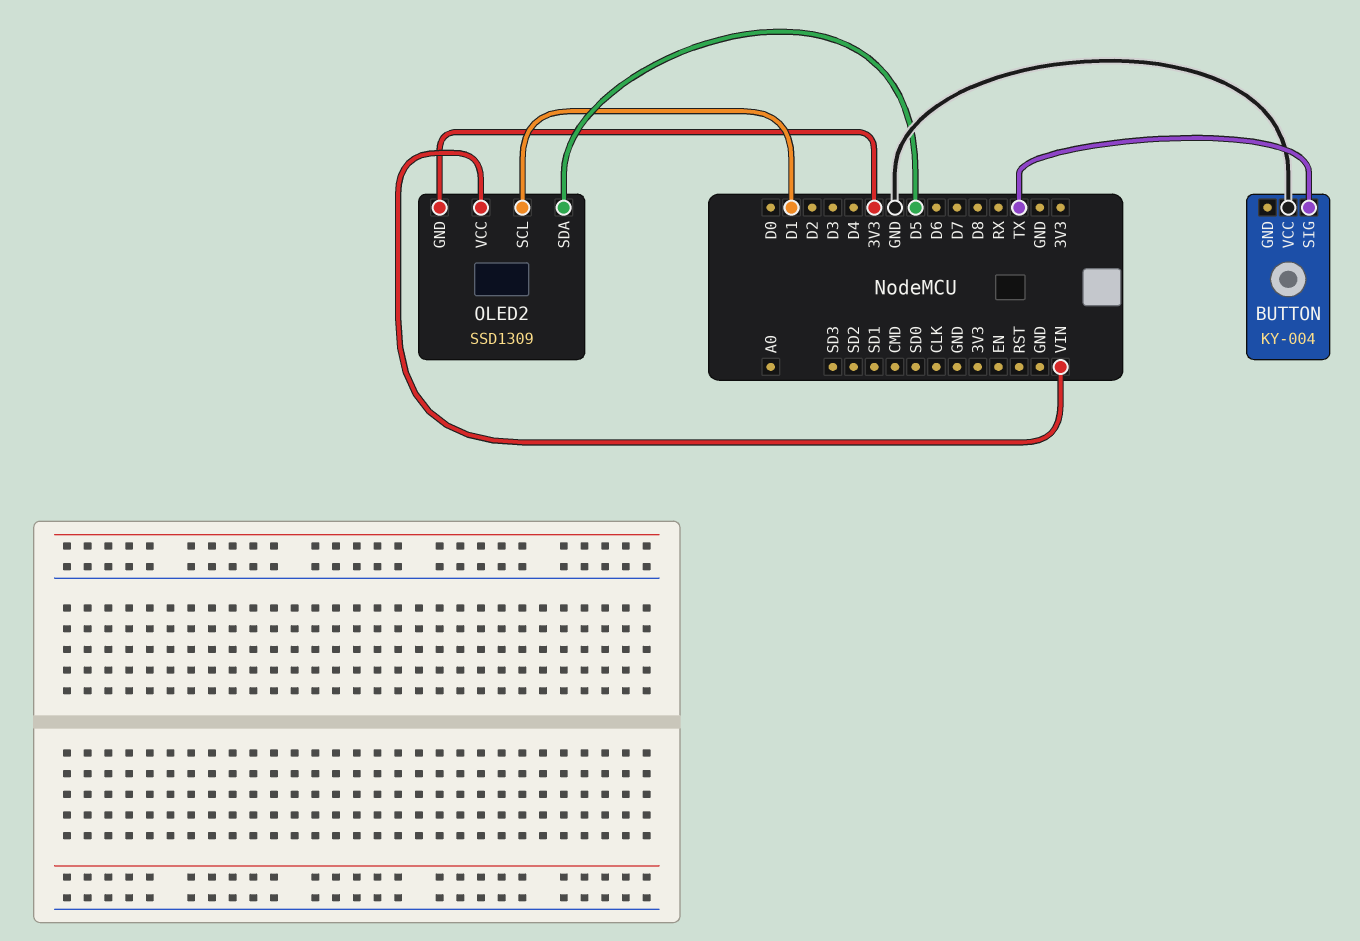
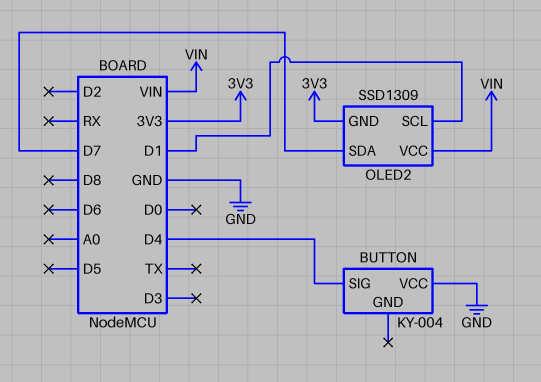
BUTTON pin SIG: TX -> D4
OLED2 pin SDA: D5 -> D7

